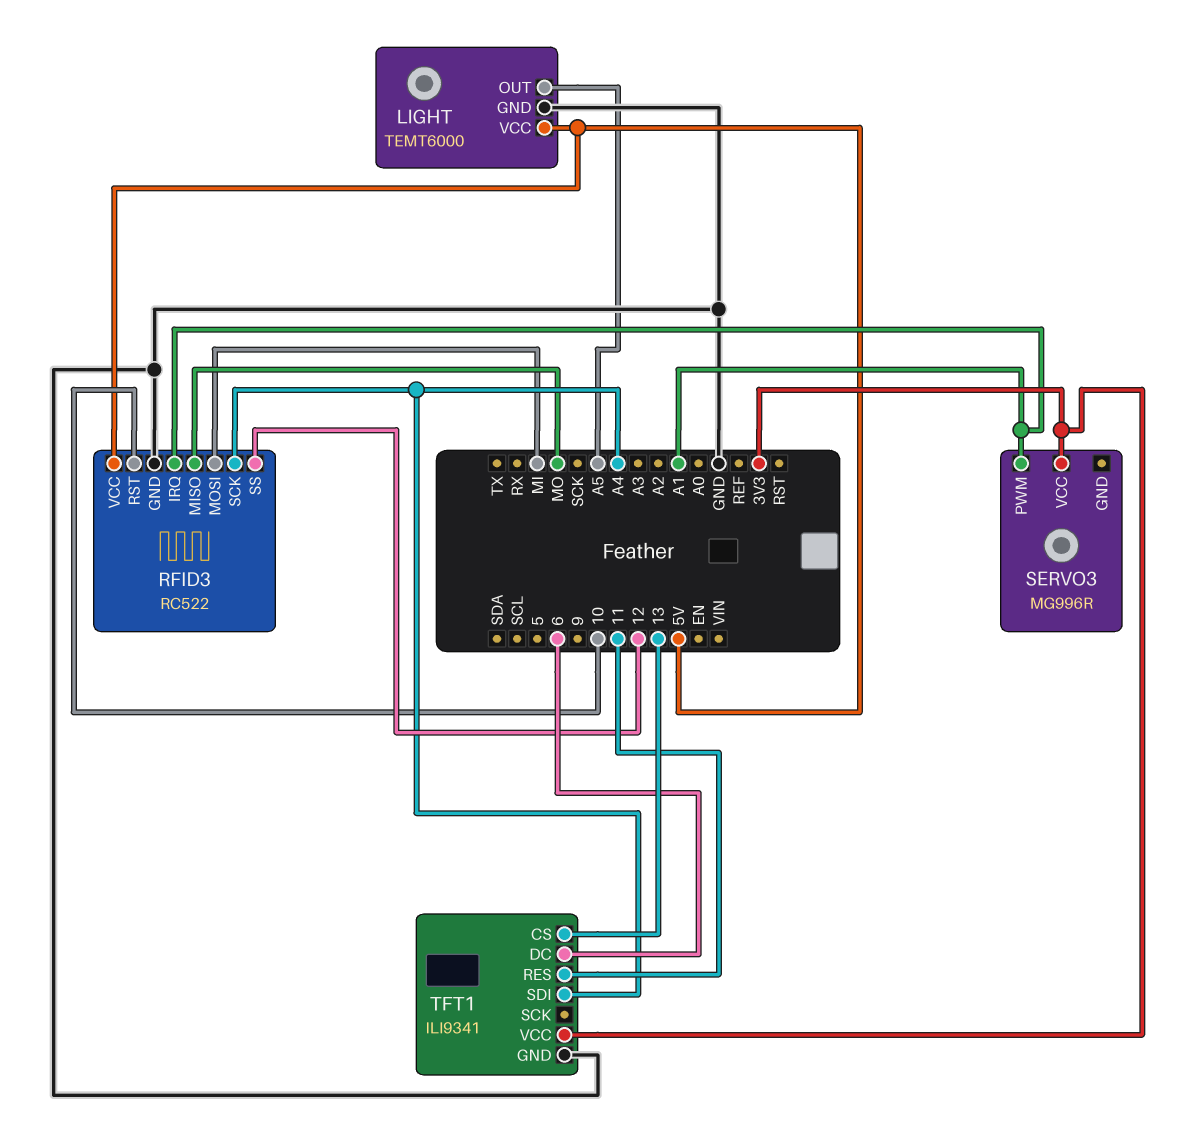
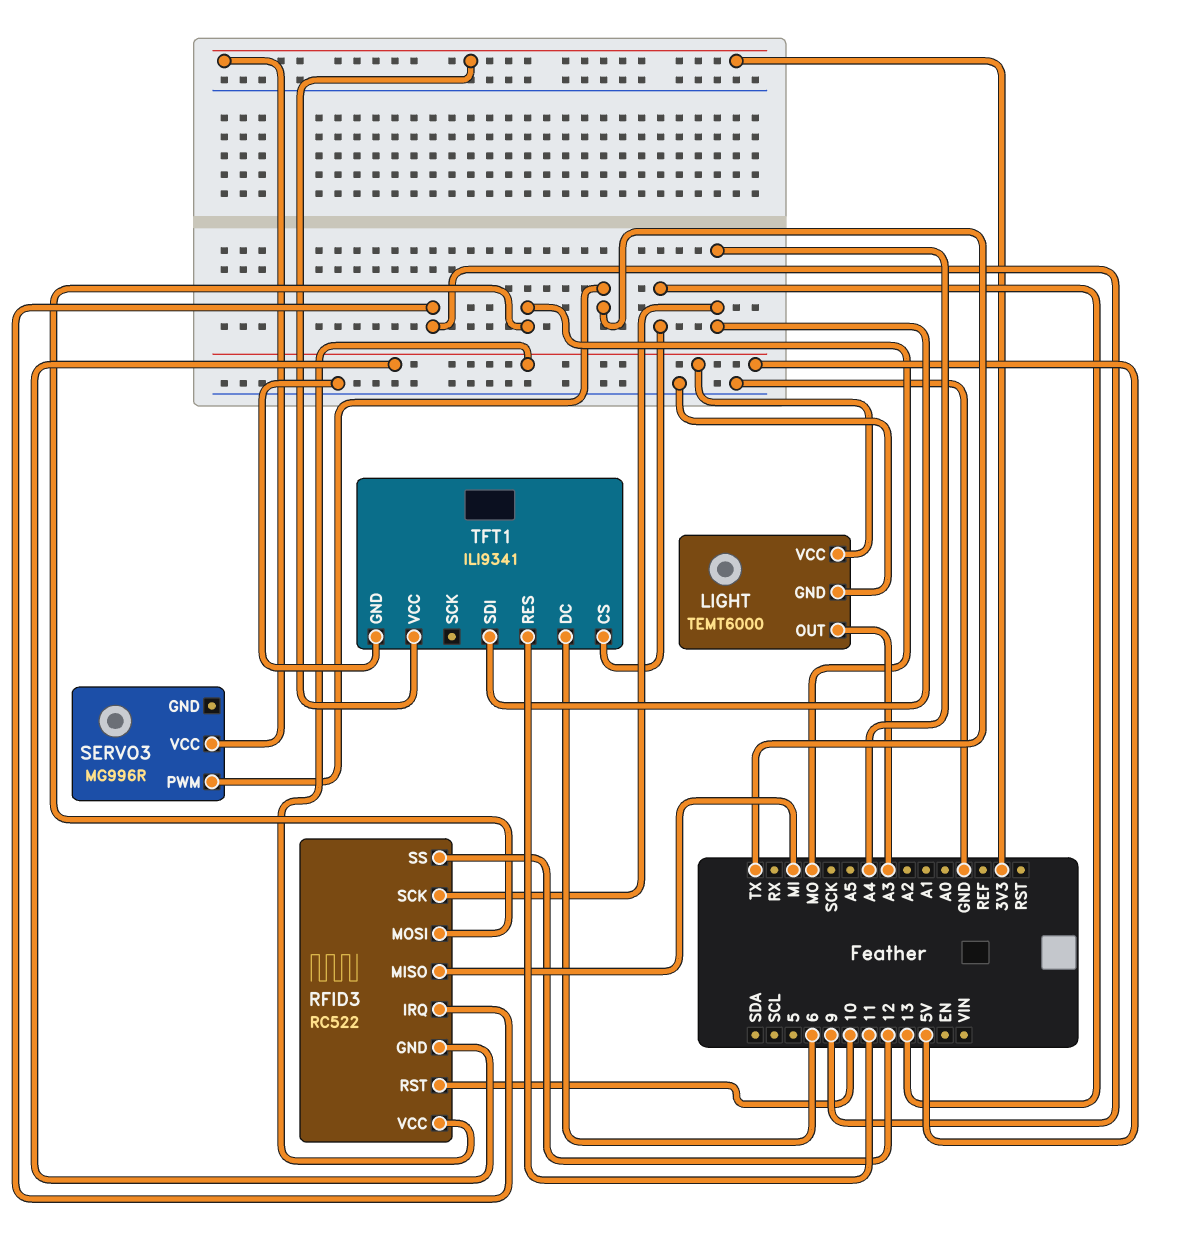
LIGHT pin OUT: A5 -> A3
RFID3 pin GND: GND -> 5V
RFID3 pin IRQ: A1 -> 9
RFID3 pin MISO: MO -> MI
RFID3 pin MOSI: MI -> MO
SERVO3 pin PWM: A1 -> TX

